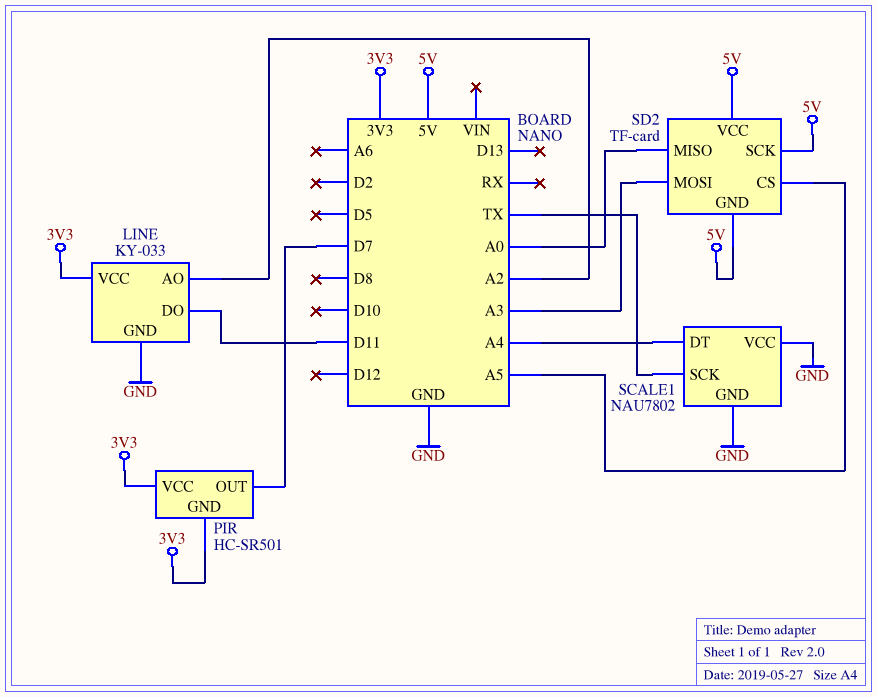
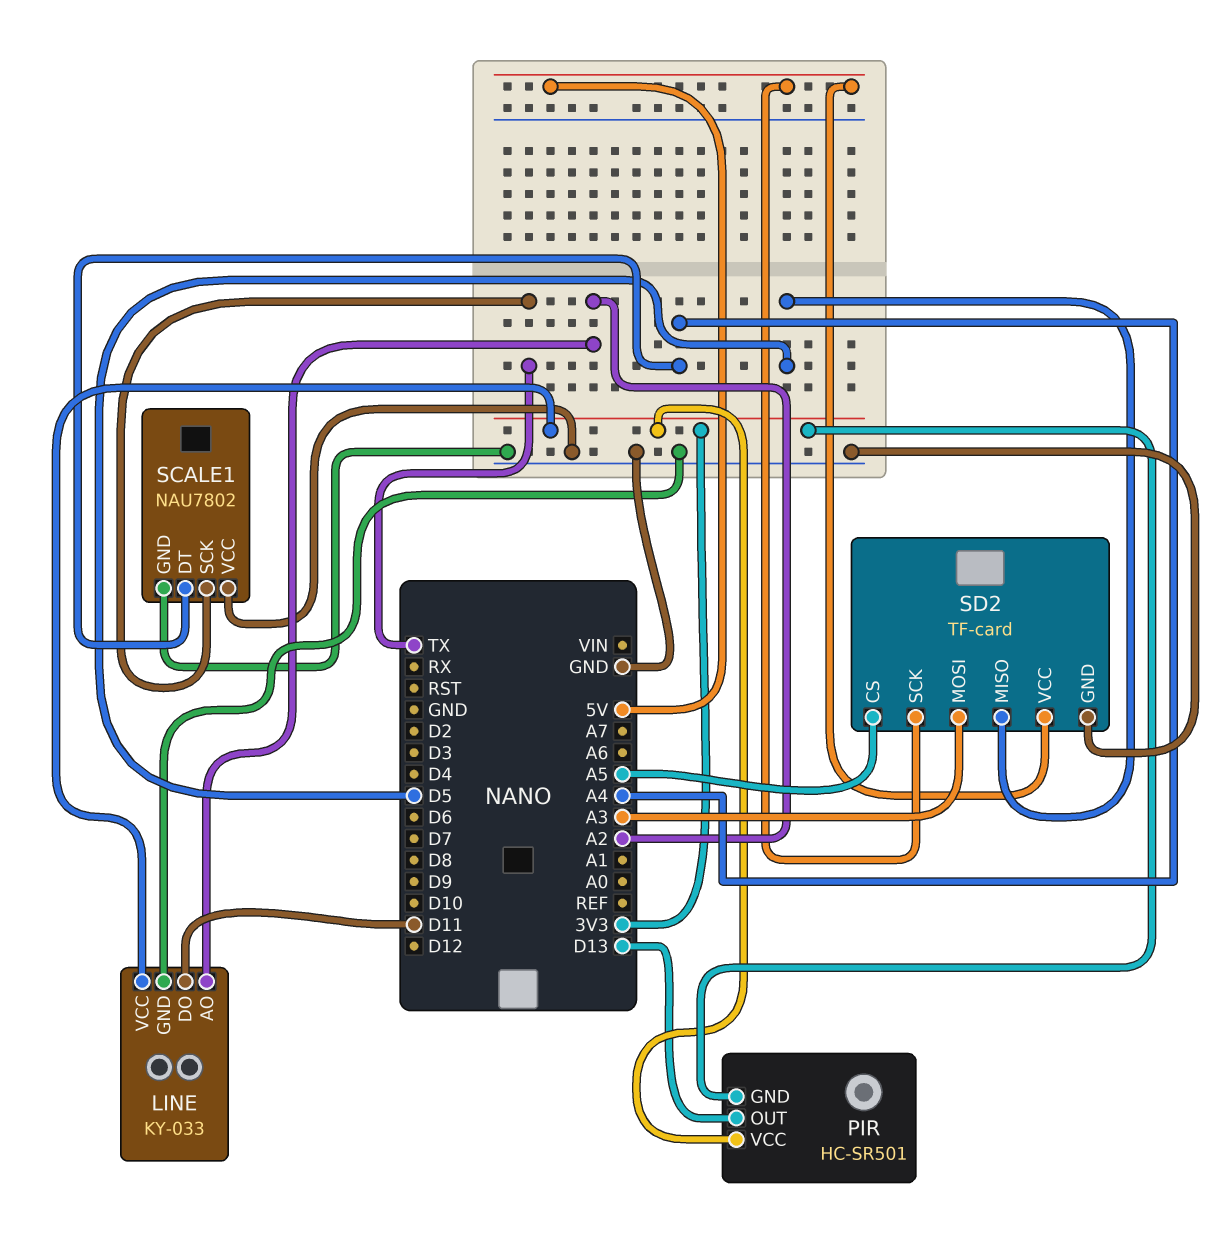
PIR pin OUT: D7 -> D13
SD2 pin GND: 5V -> GND
SD2 pin MISO: A0 -> D5

